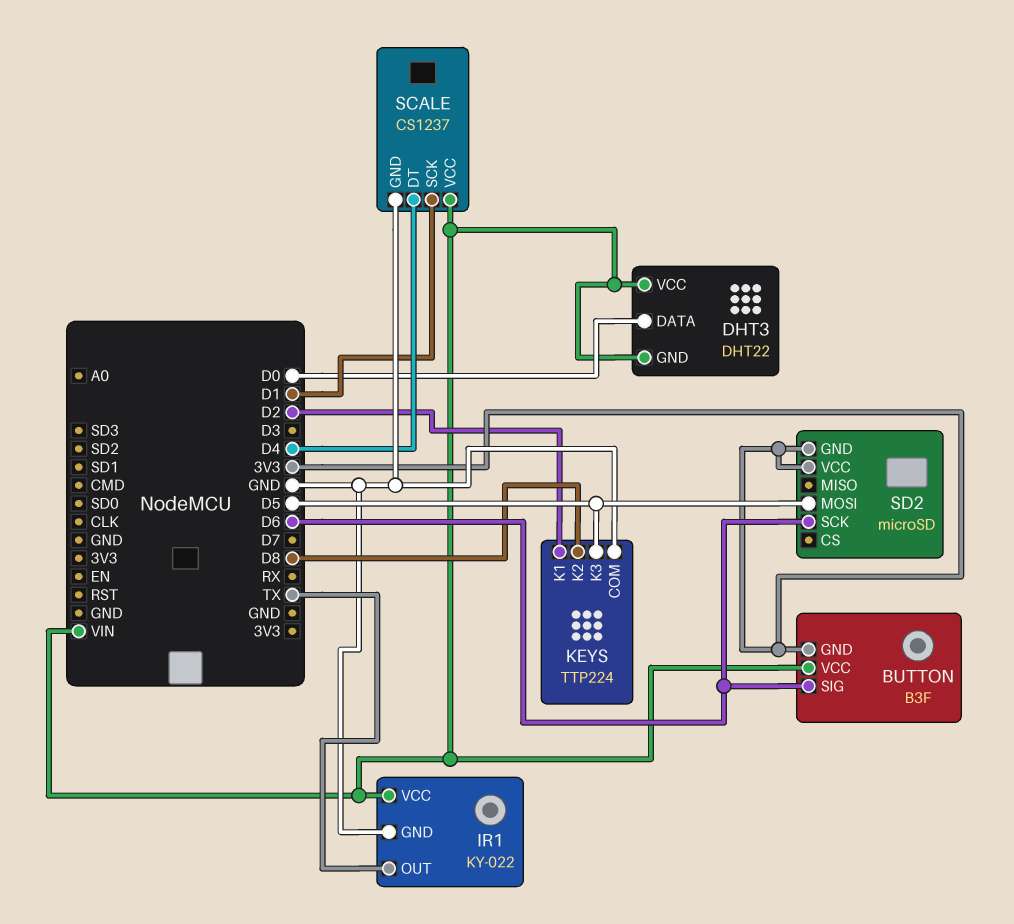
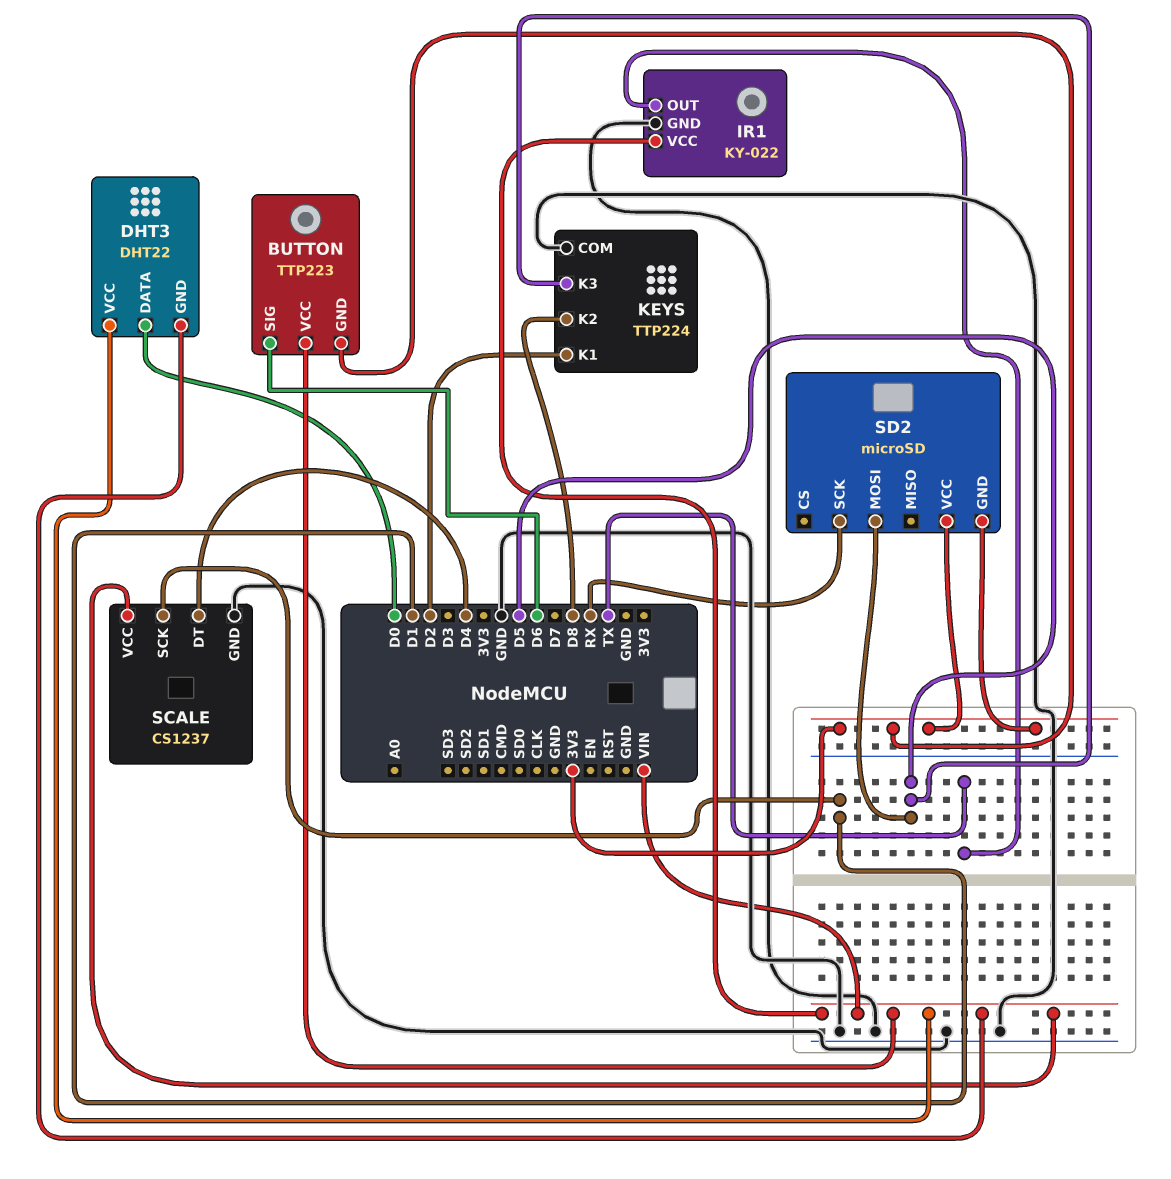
BUTTON: B3F -> TTP223
SD2 pin SCK: D6 -> RX

